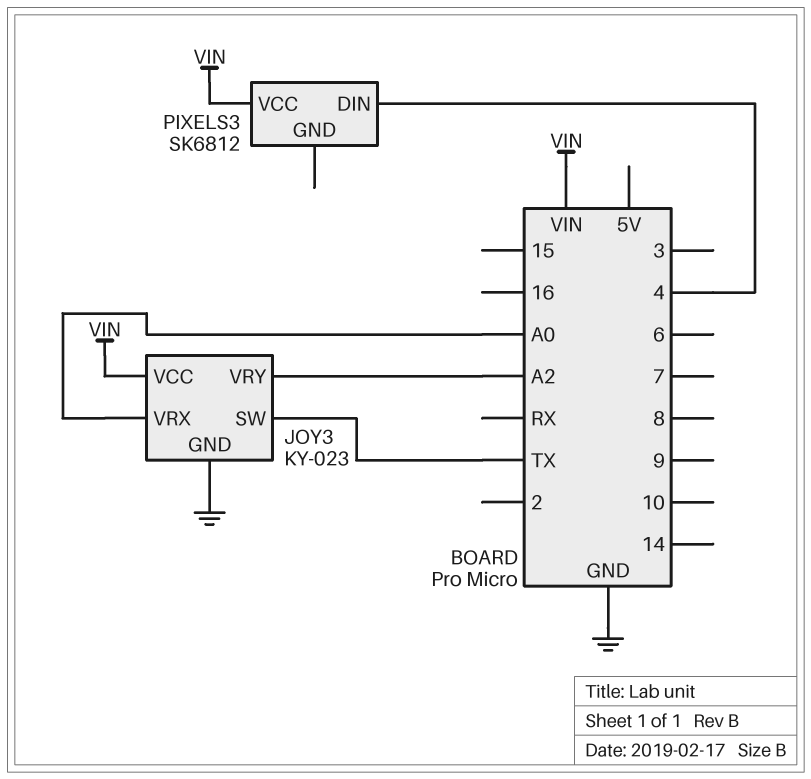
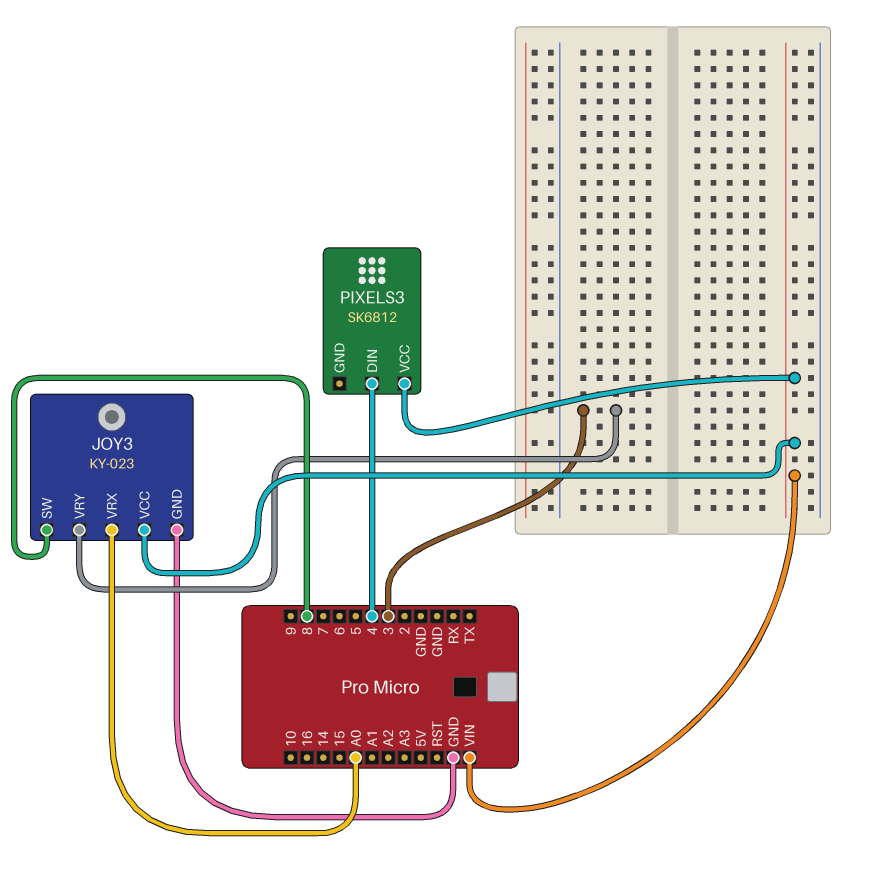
JOY3 pin SW: TX -> 8
JOY3 pin VRY: A2 -> 3

